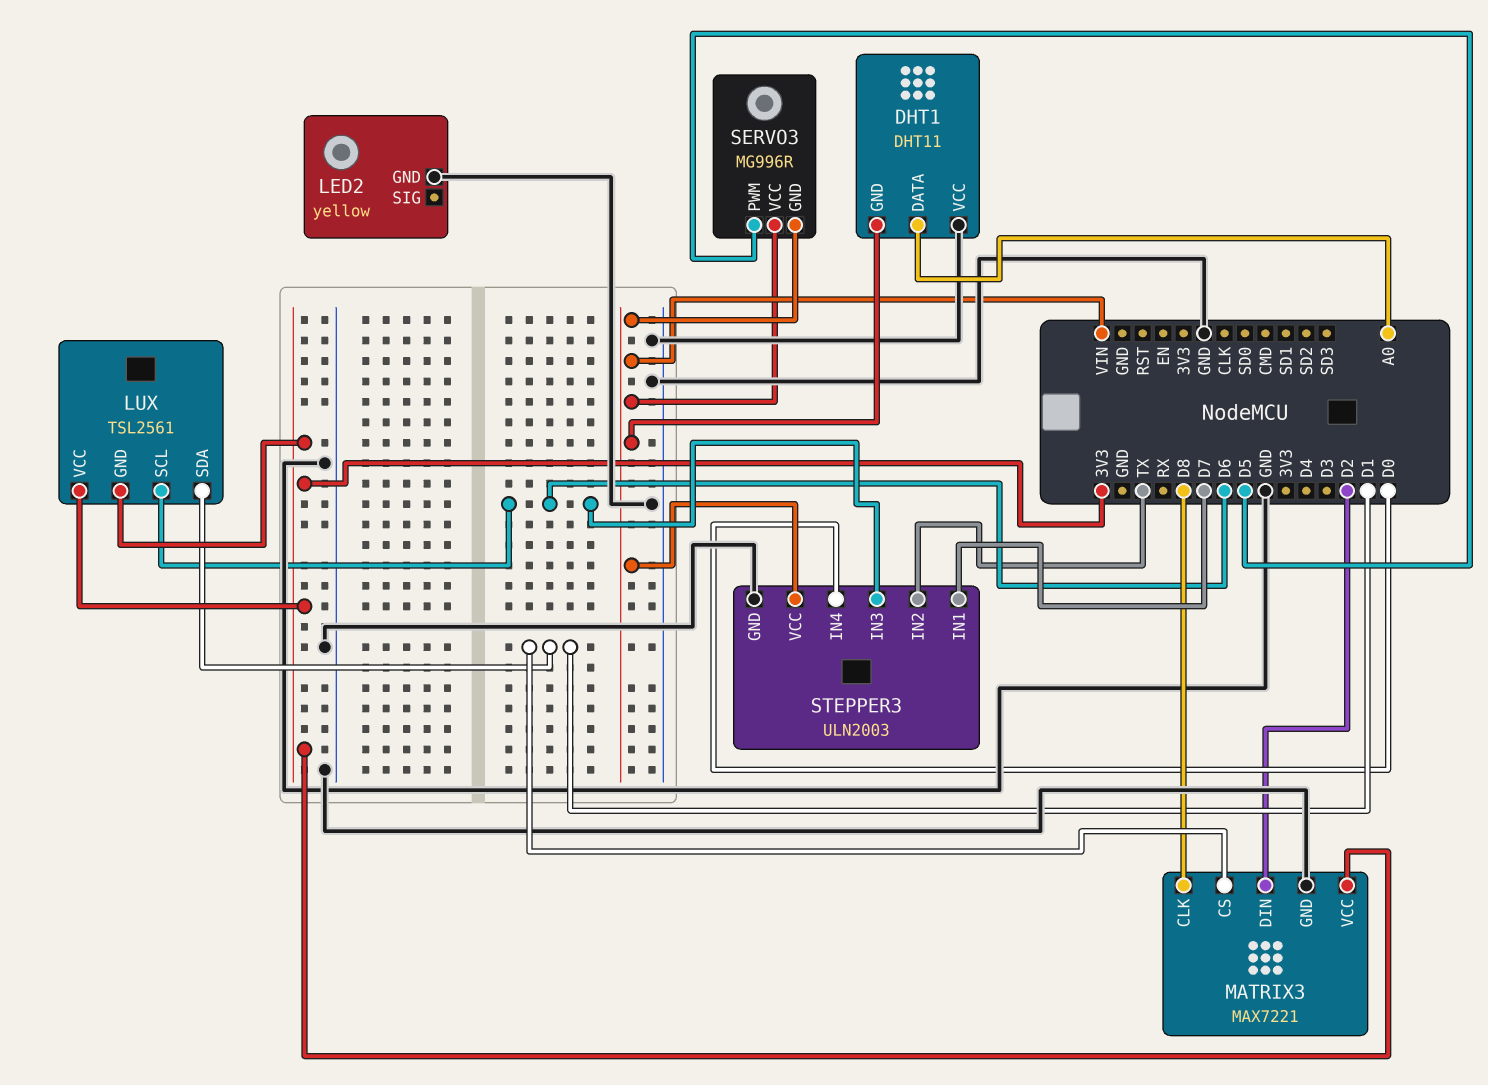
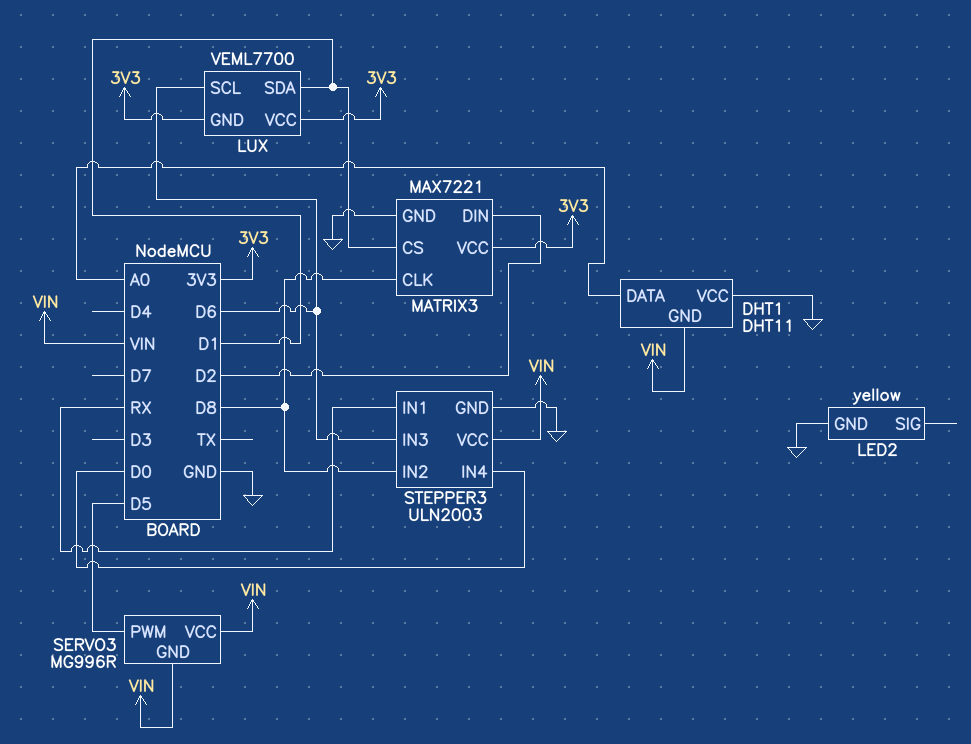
LUX: TSL2561 -> VEML7700
STEPPER3 pin IN1: D7 -> RX
STEPPER3 pin IN2: TX -> D8

